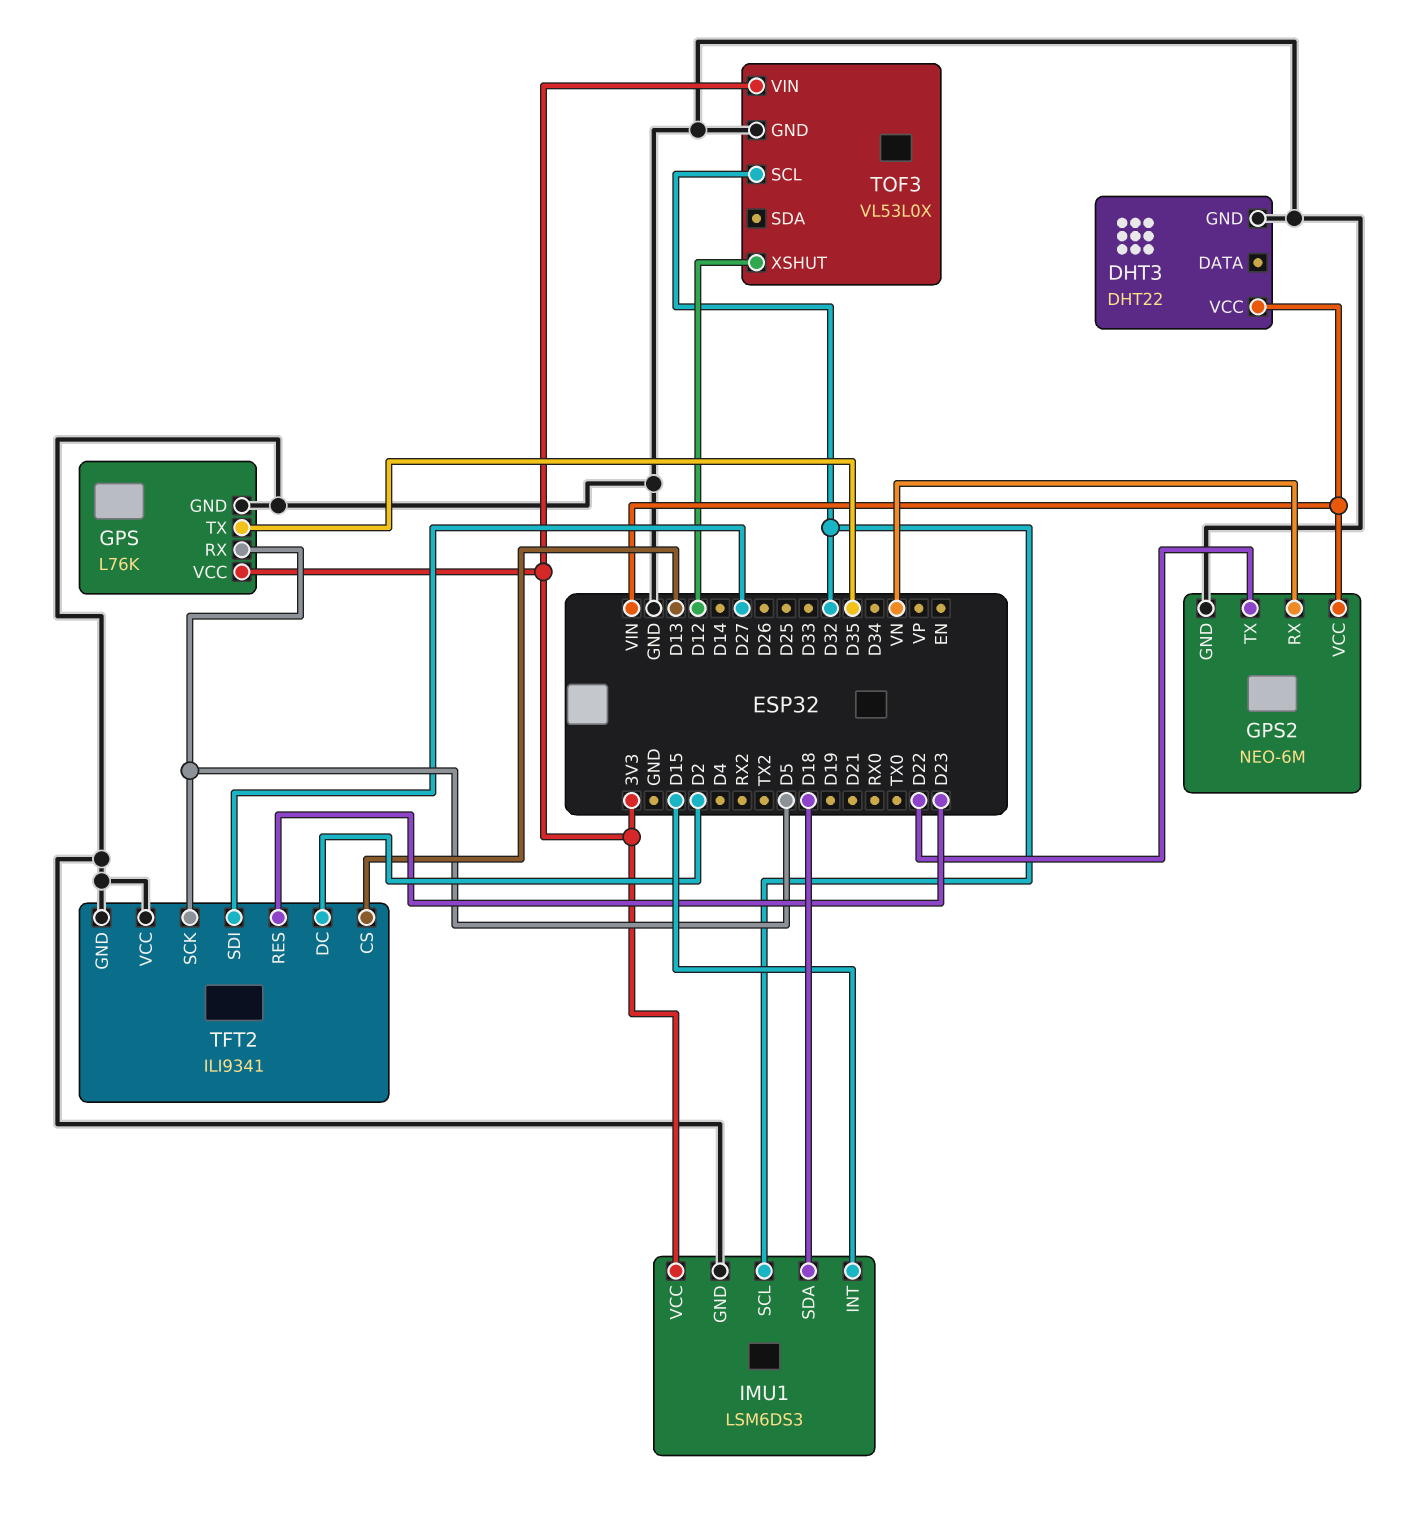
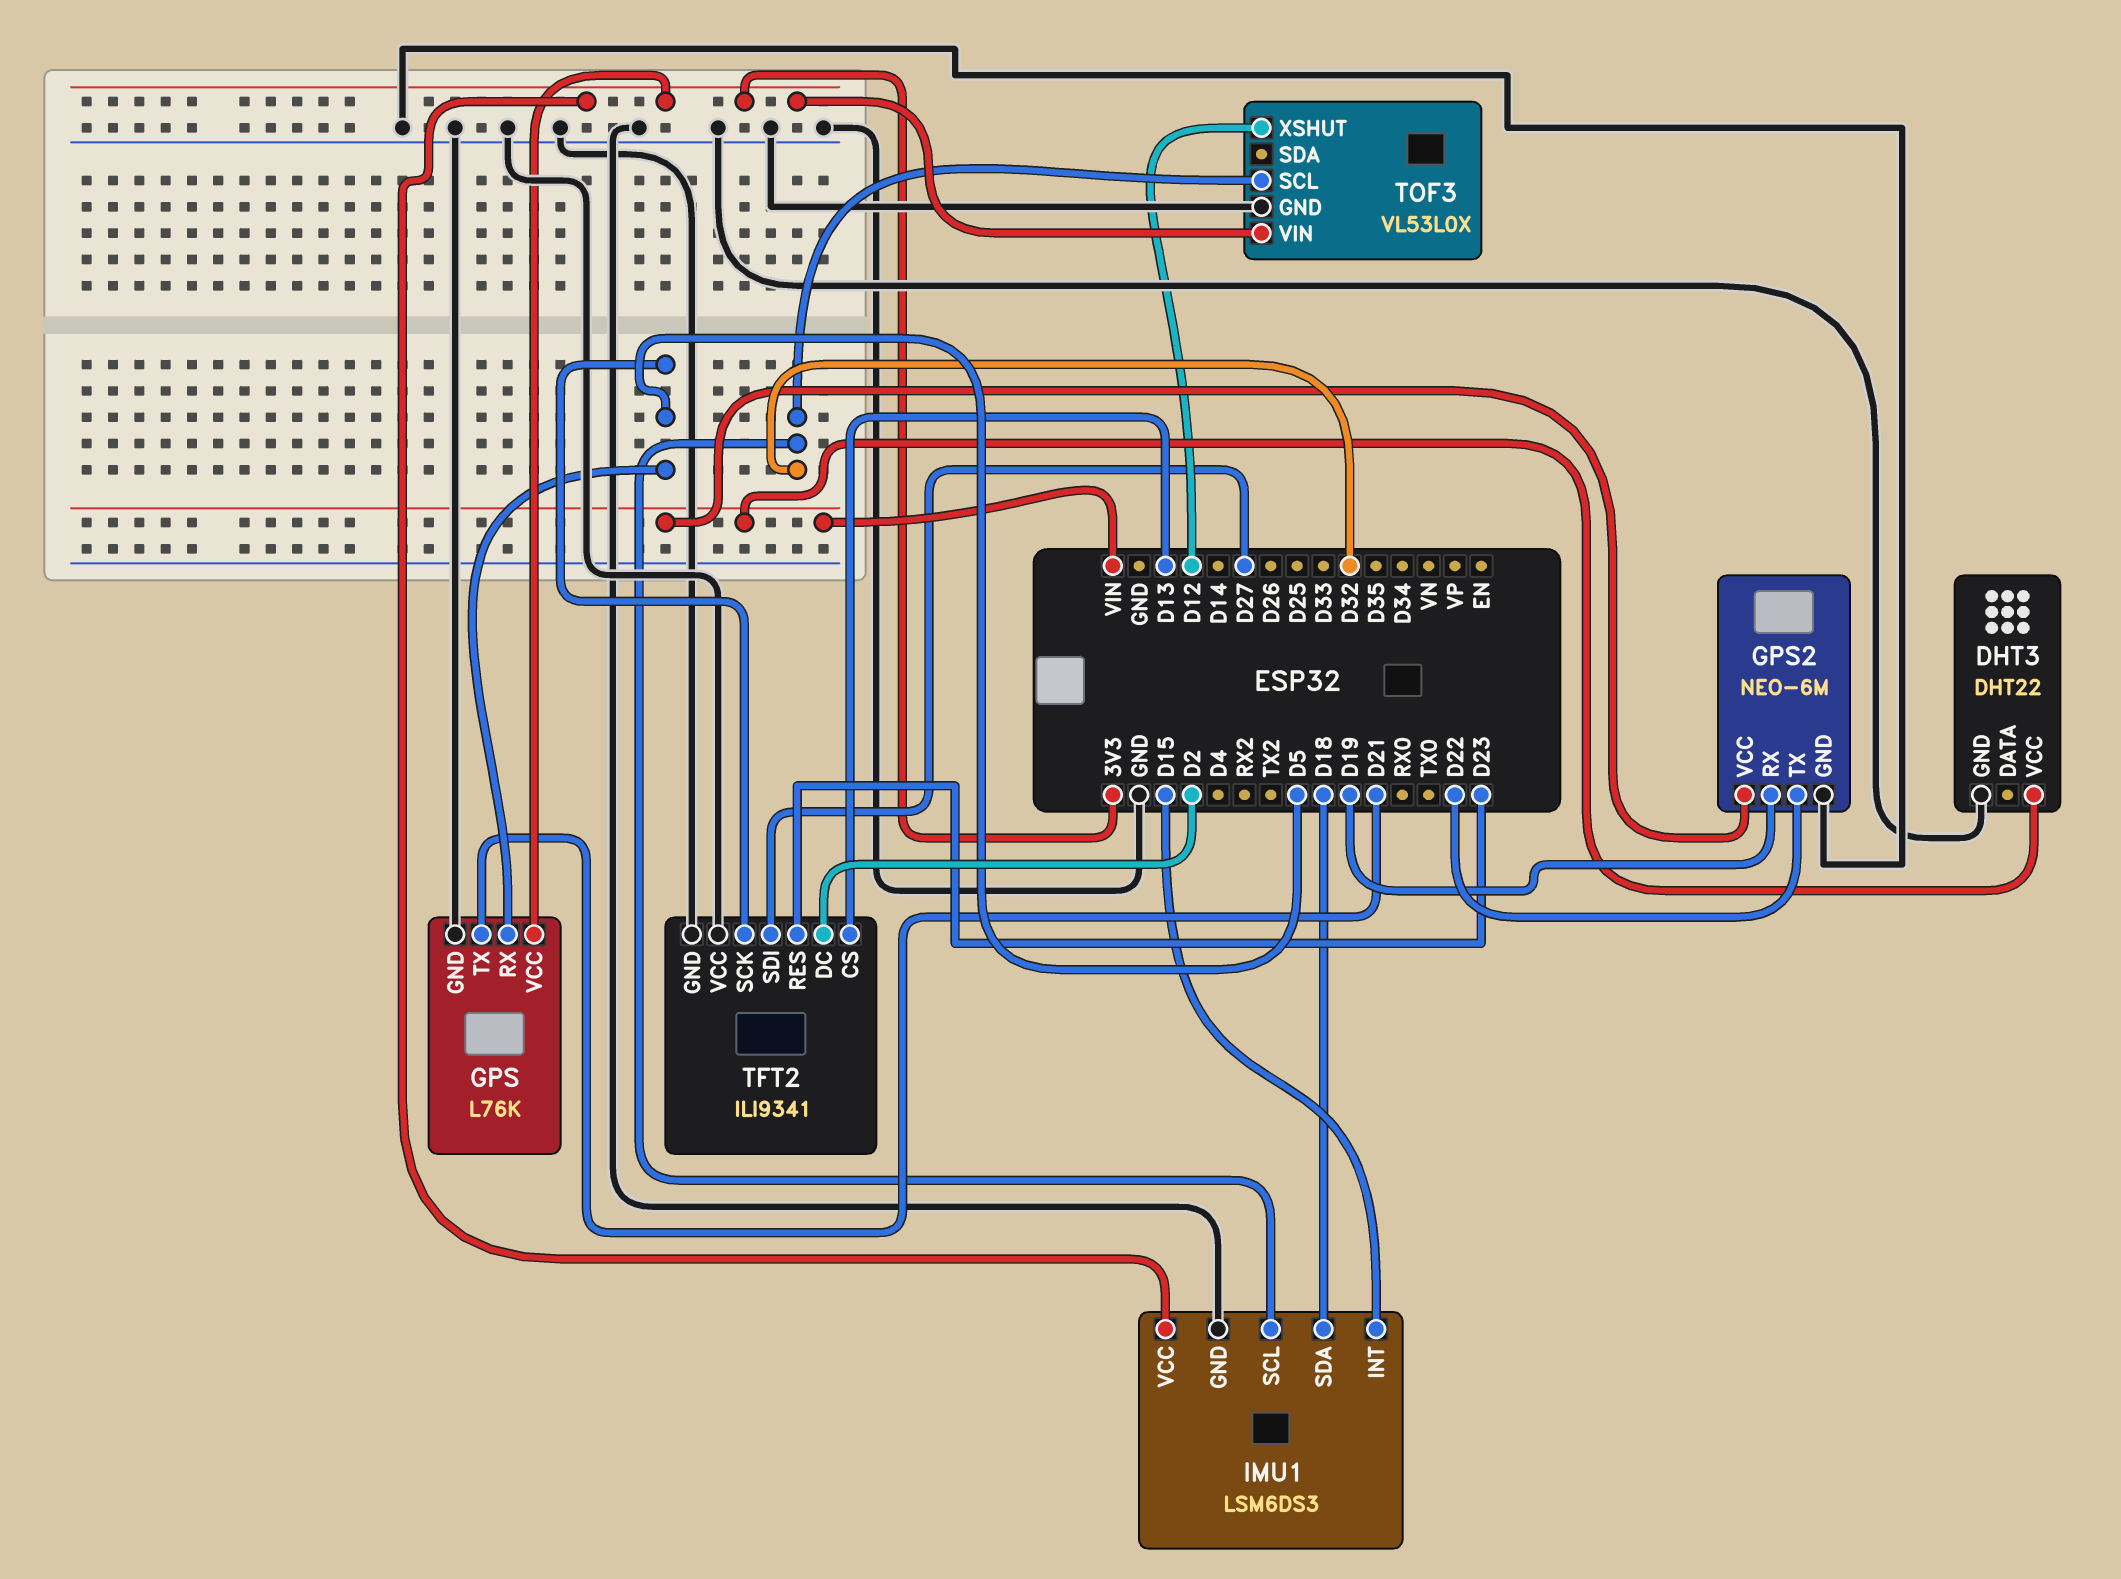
GPS pin TX: D35 -> D21
GPS2 pin RX: VN -> D19

